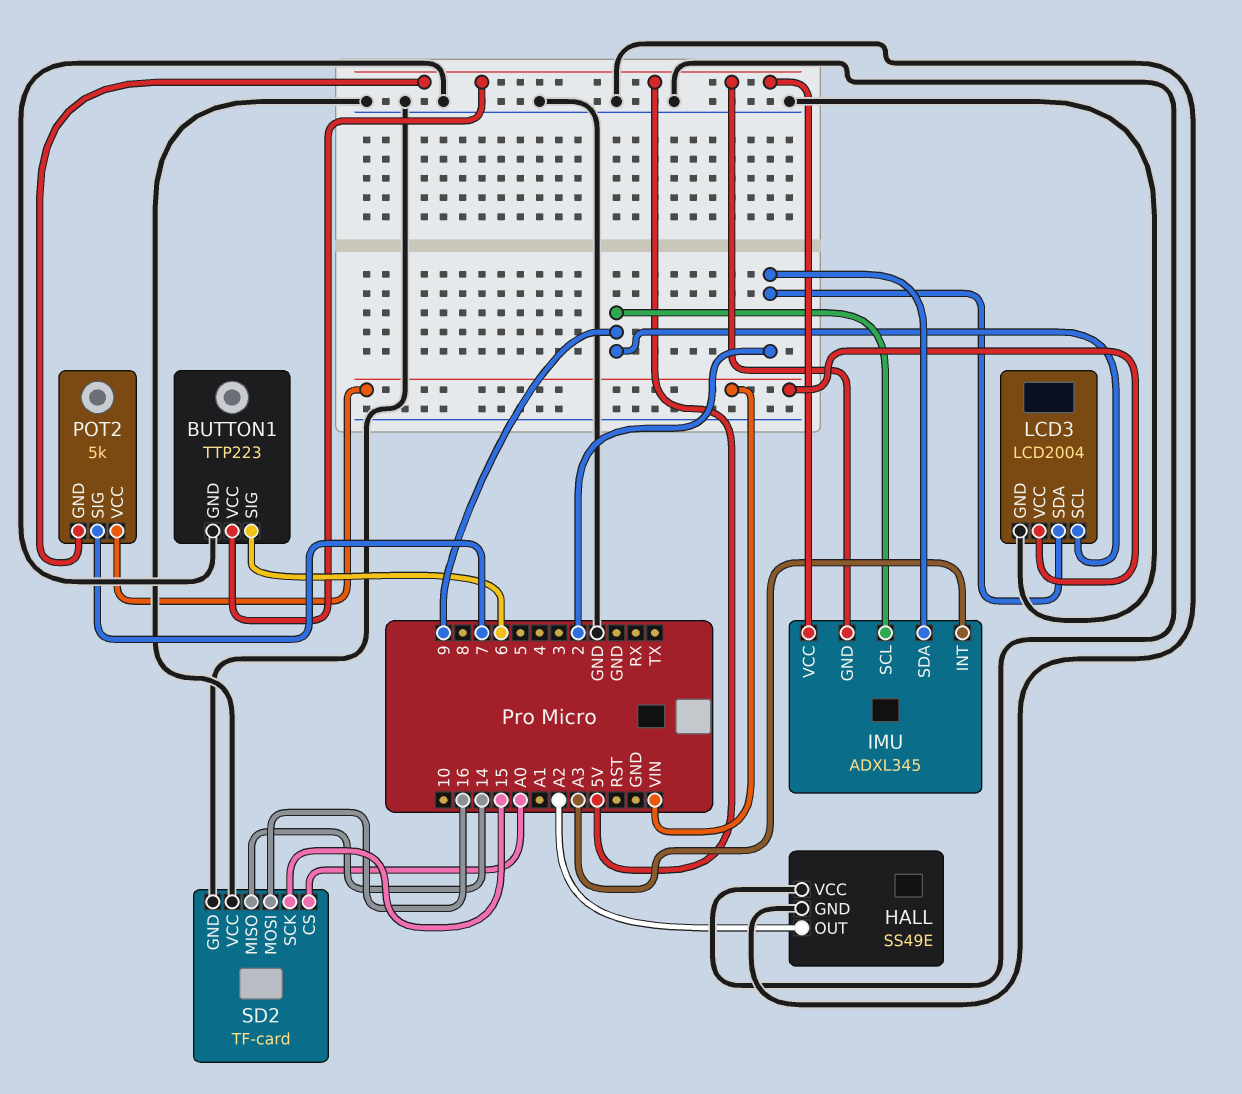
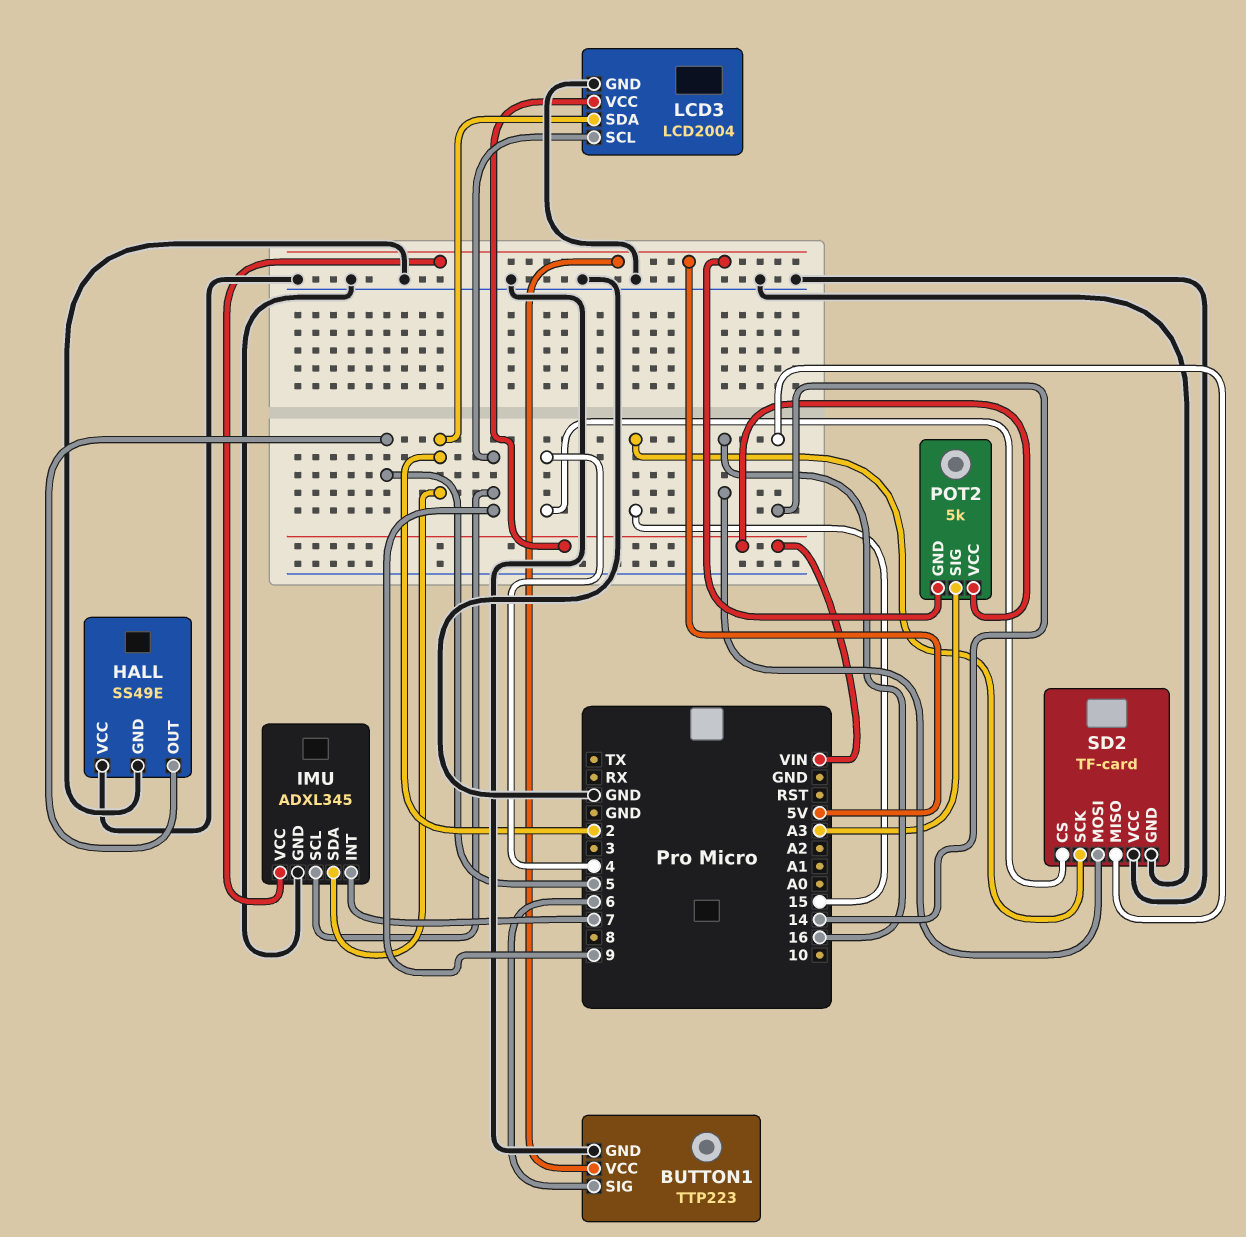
HALL pin OUT: A2 -> 5
IMU pin GND: 5V -> GND
IMU pin INT: A3 -> 7
POT2 pin SIG: 7 -> A3
SD2 pin CS: A0 -> 4

